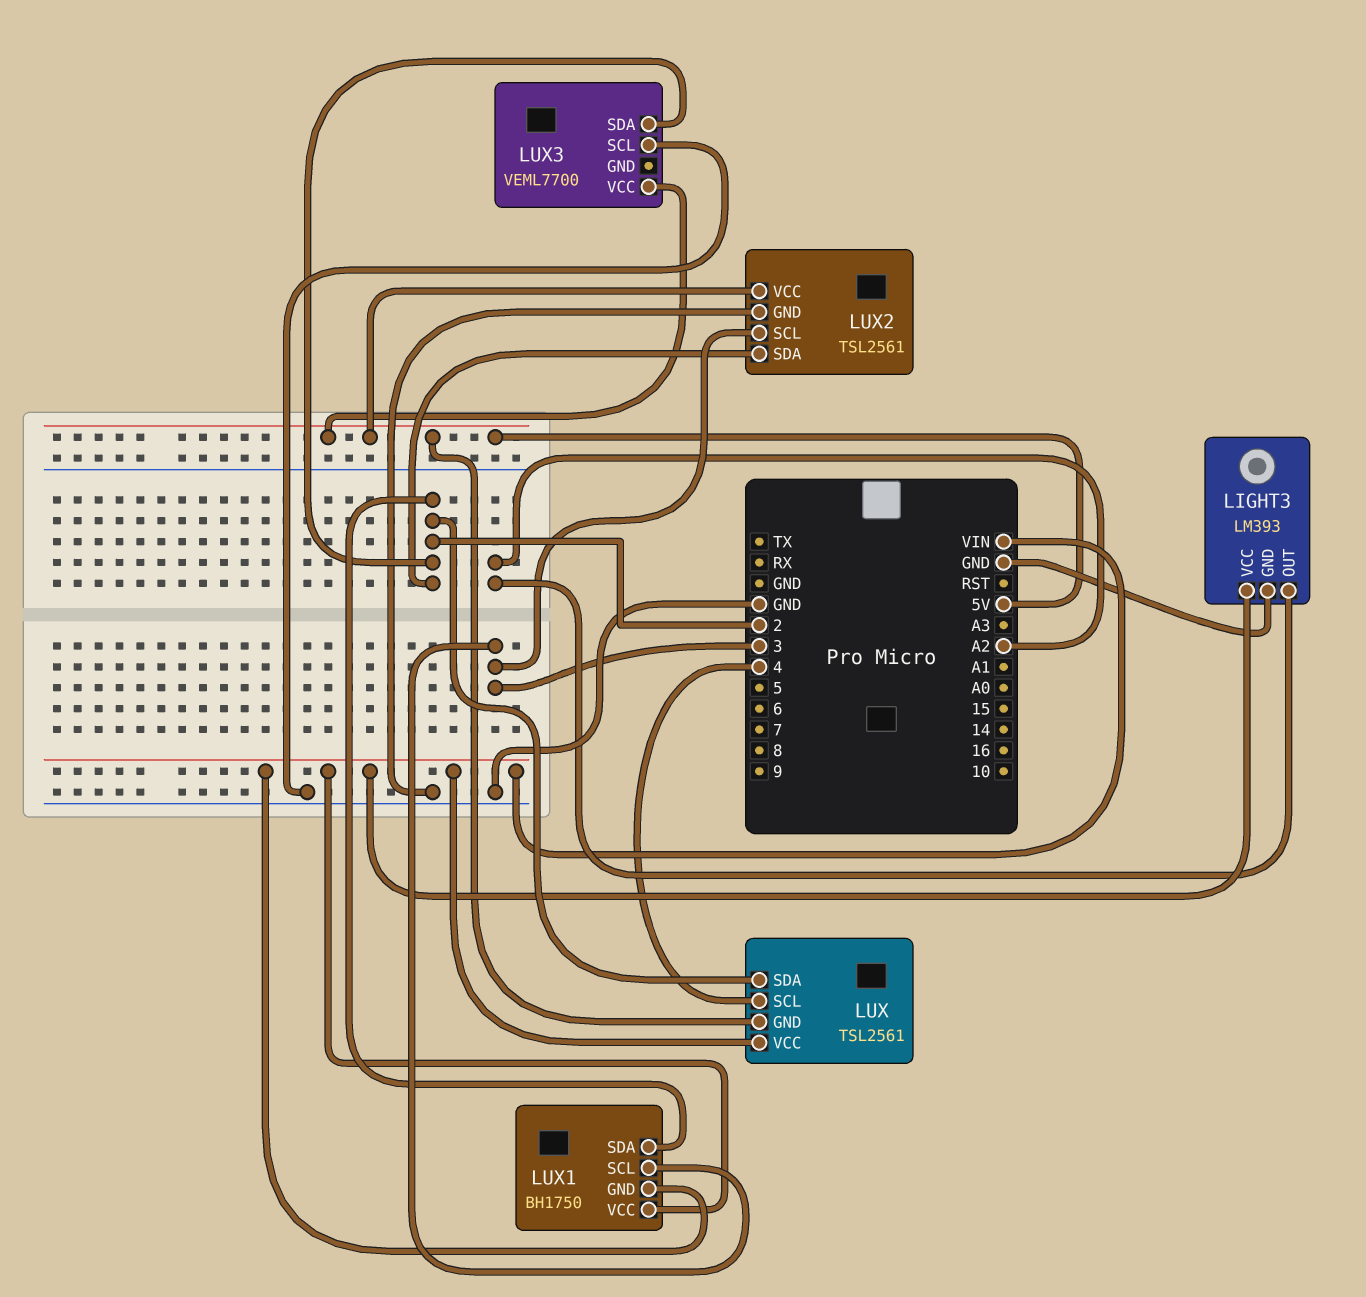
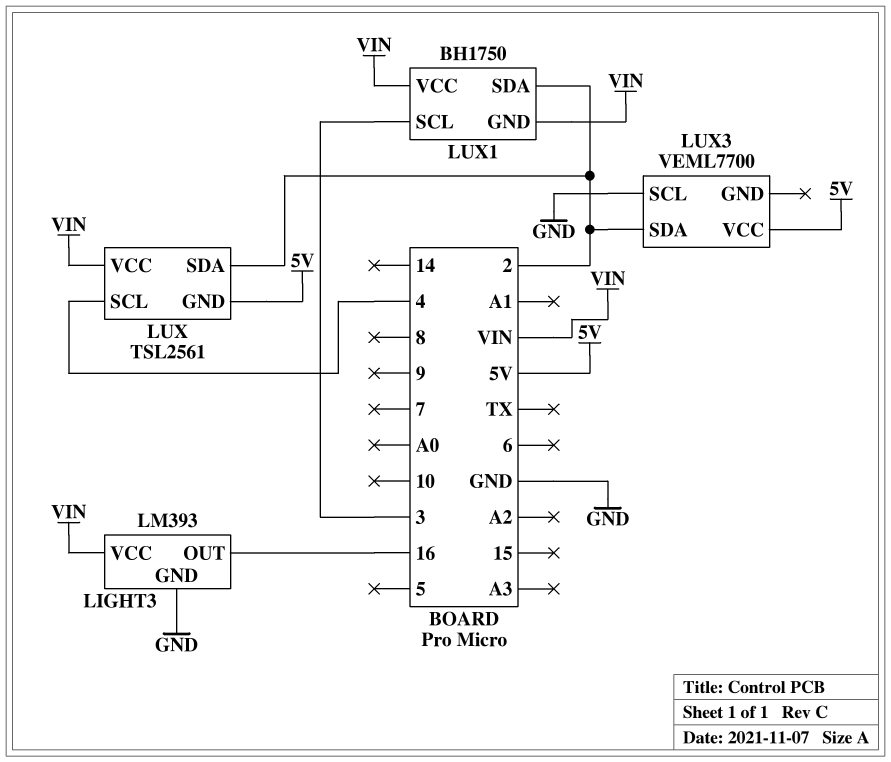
LIGHT3 pin OUT: A2 -> 16
LUX2: TSL2561 -> none
LUX2 pin GND: GND -> none
LUX2 pin SCL: 3 -> none
LUX2 pin SDA: 2 -> none
LUX2 pin VCC: 5V -> none

